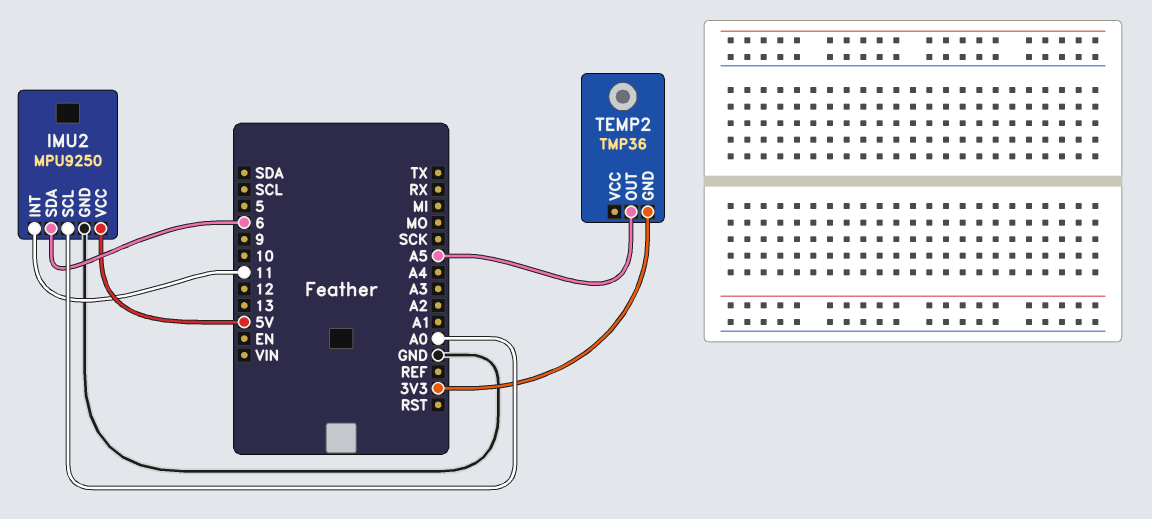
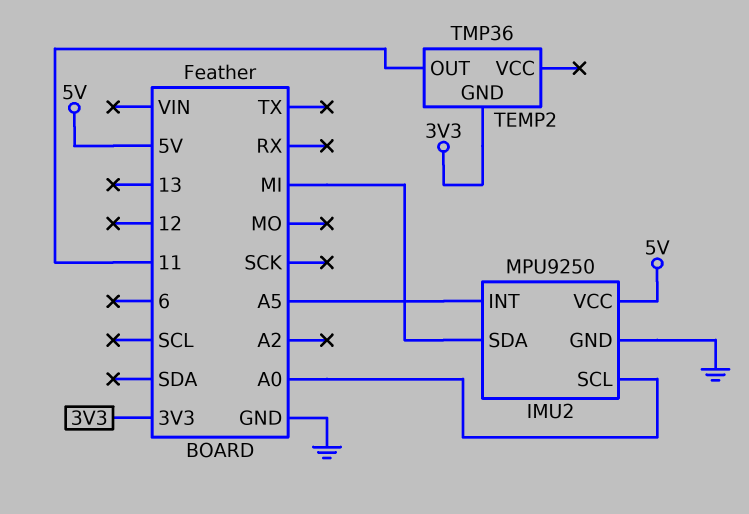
IMU2 pin INT: 11 -> A5
IMU2 pin SDA: 6 -> MI
TEMP2 pin OUT: A5 -> 11

